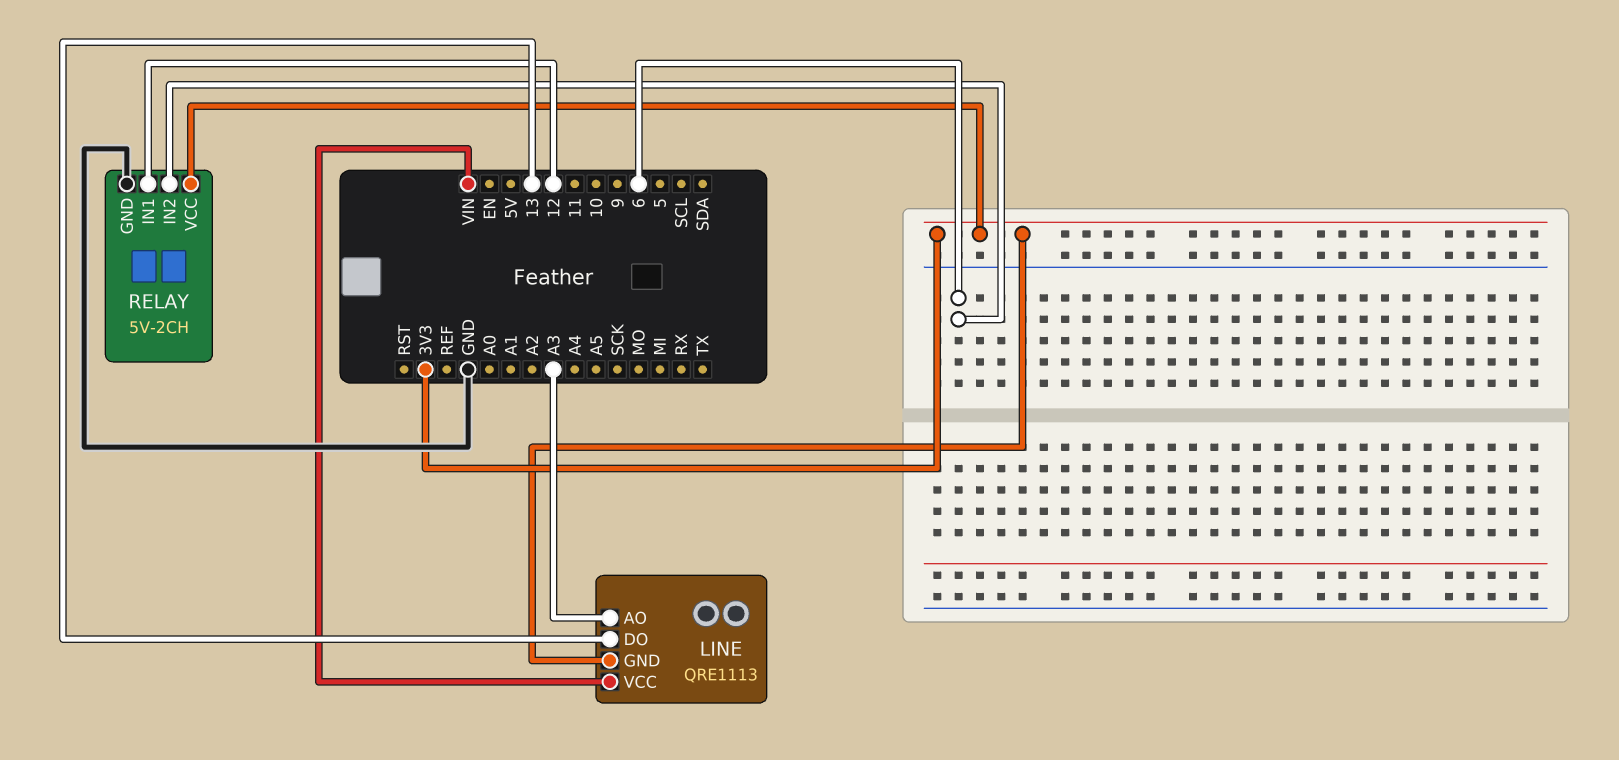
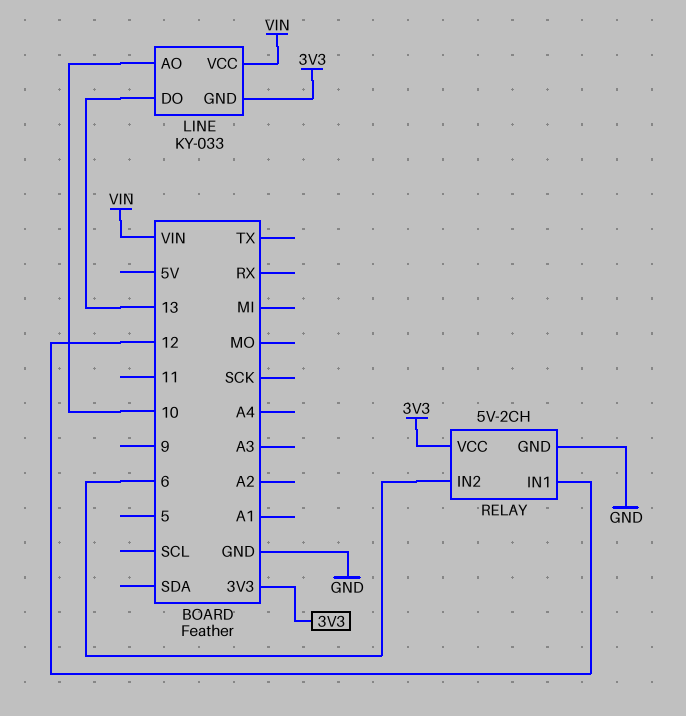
LINE: QRE1113 -> KY-033
LINE pin AO: A3 -> 10

